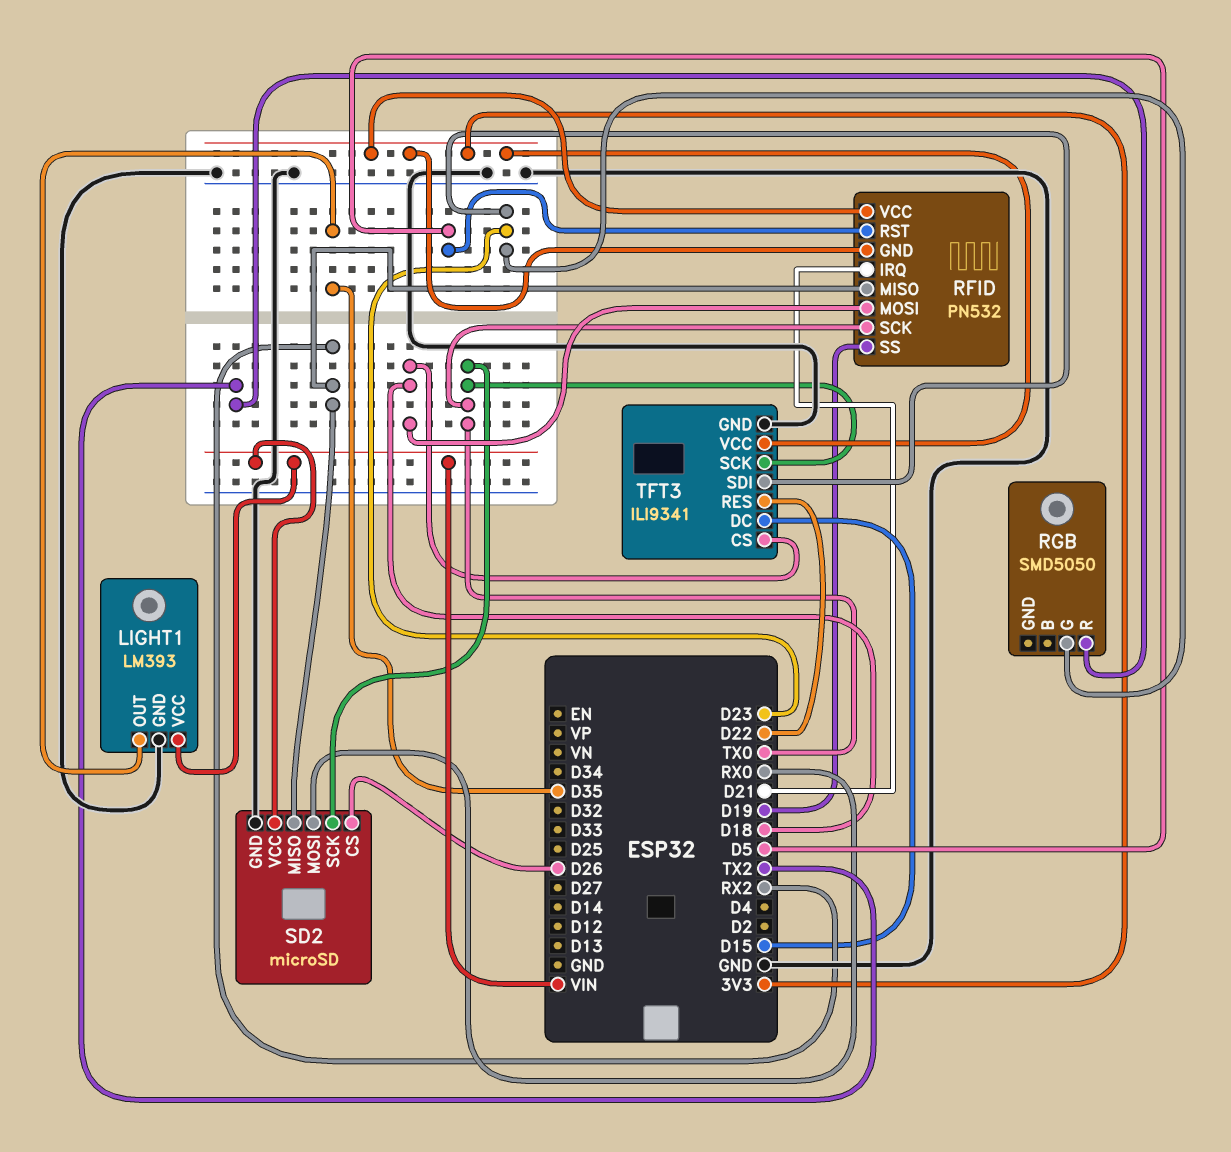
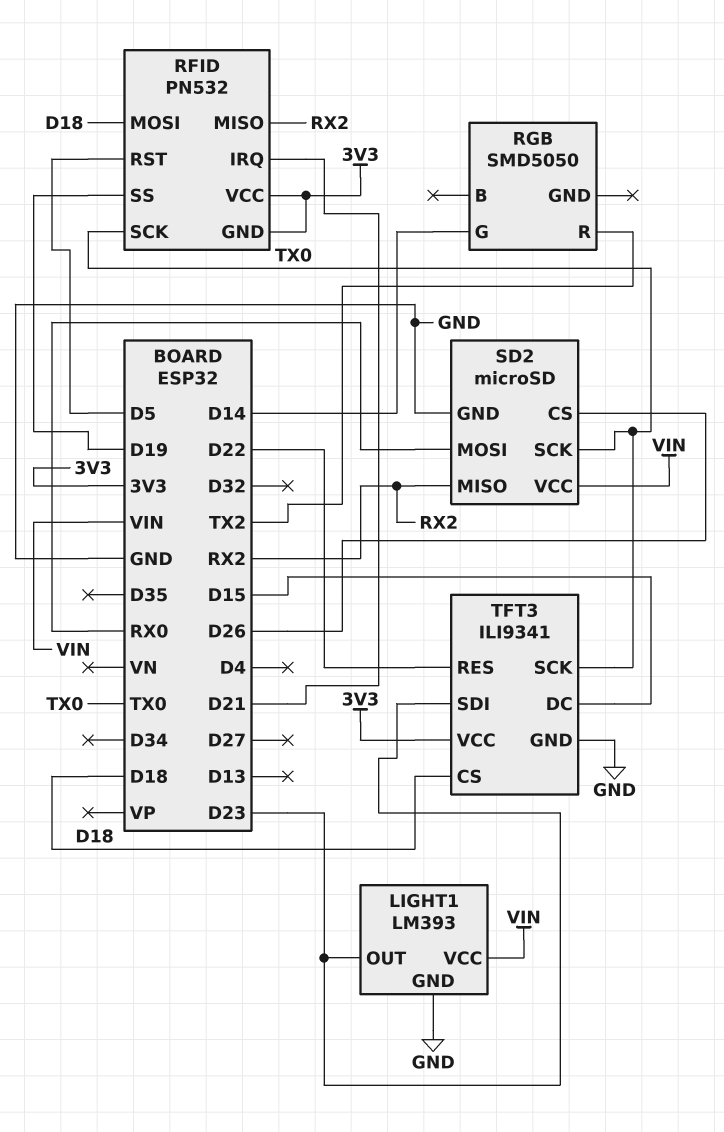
LIGHT1 pin OUT: D35 -> D23
RGB pin G: D23 -> D14

